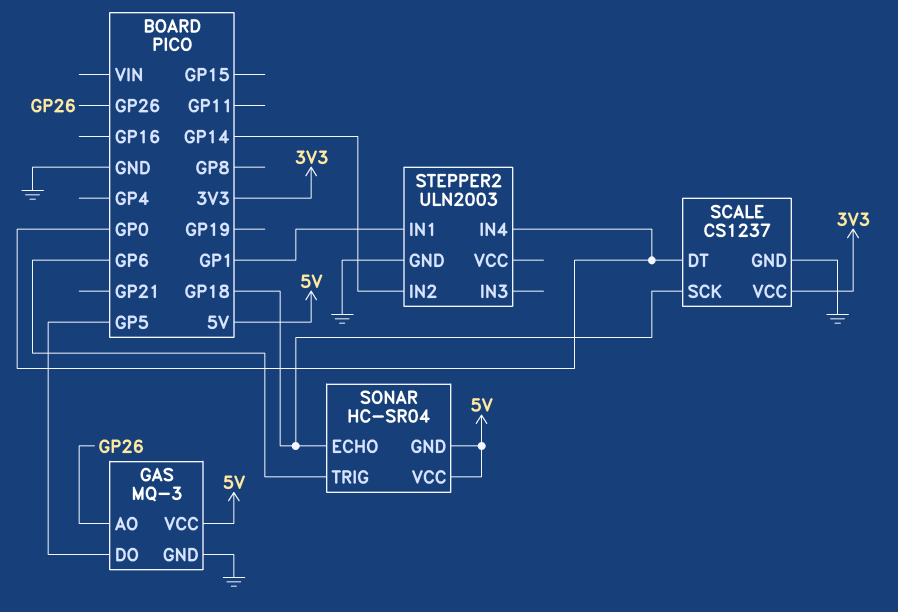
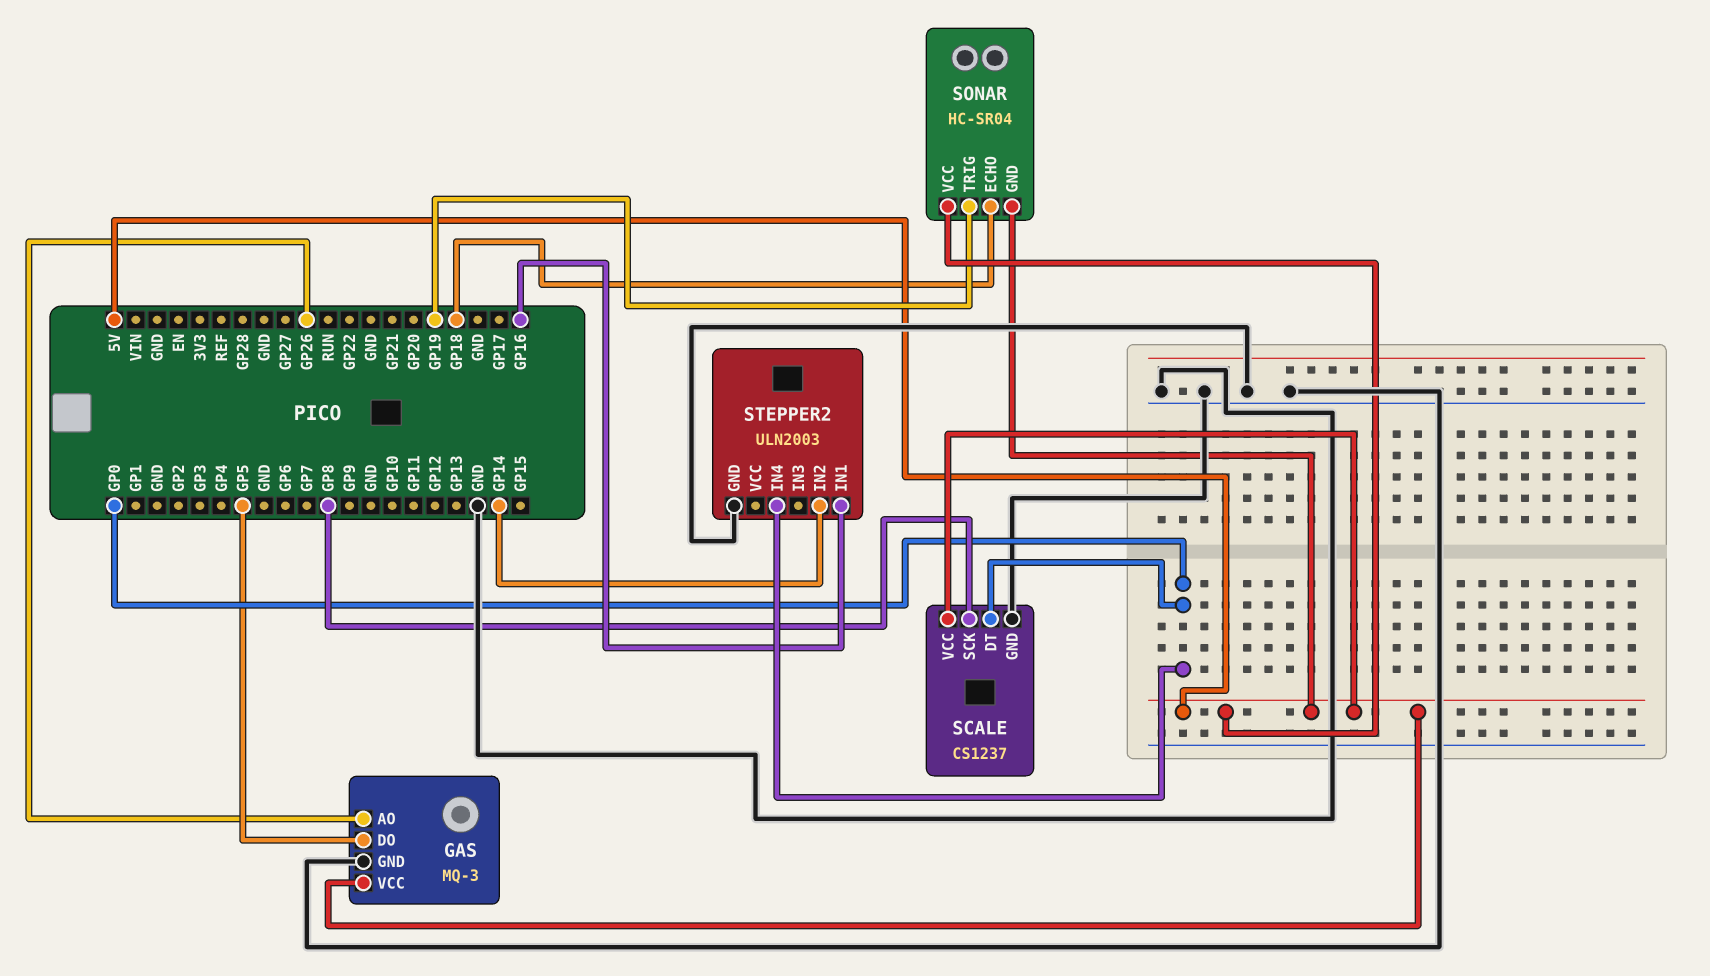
SCALE pin SCK: GP18 -> GP8
SCALE pin VCC: 3V3 -> 5V
SONAR pin TRIG: GP6 -> GP19
STEPPER2 pin IN1: GP1 -> GP16

